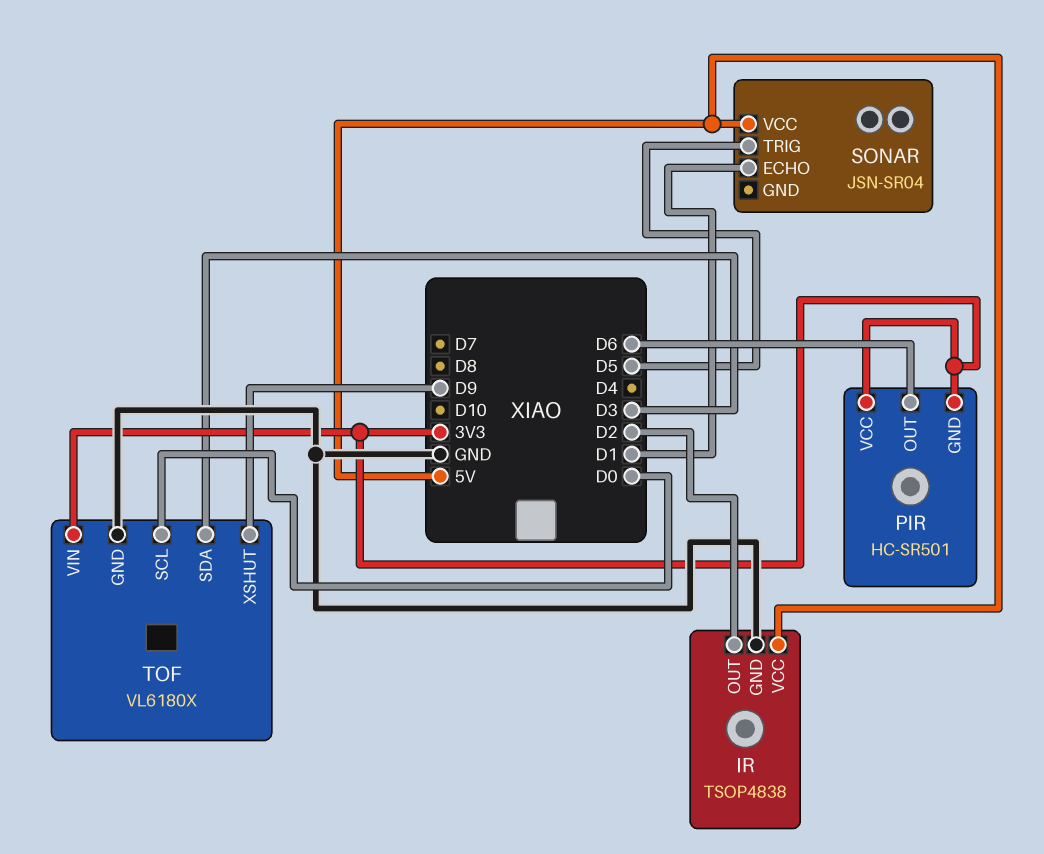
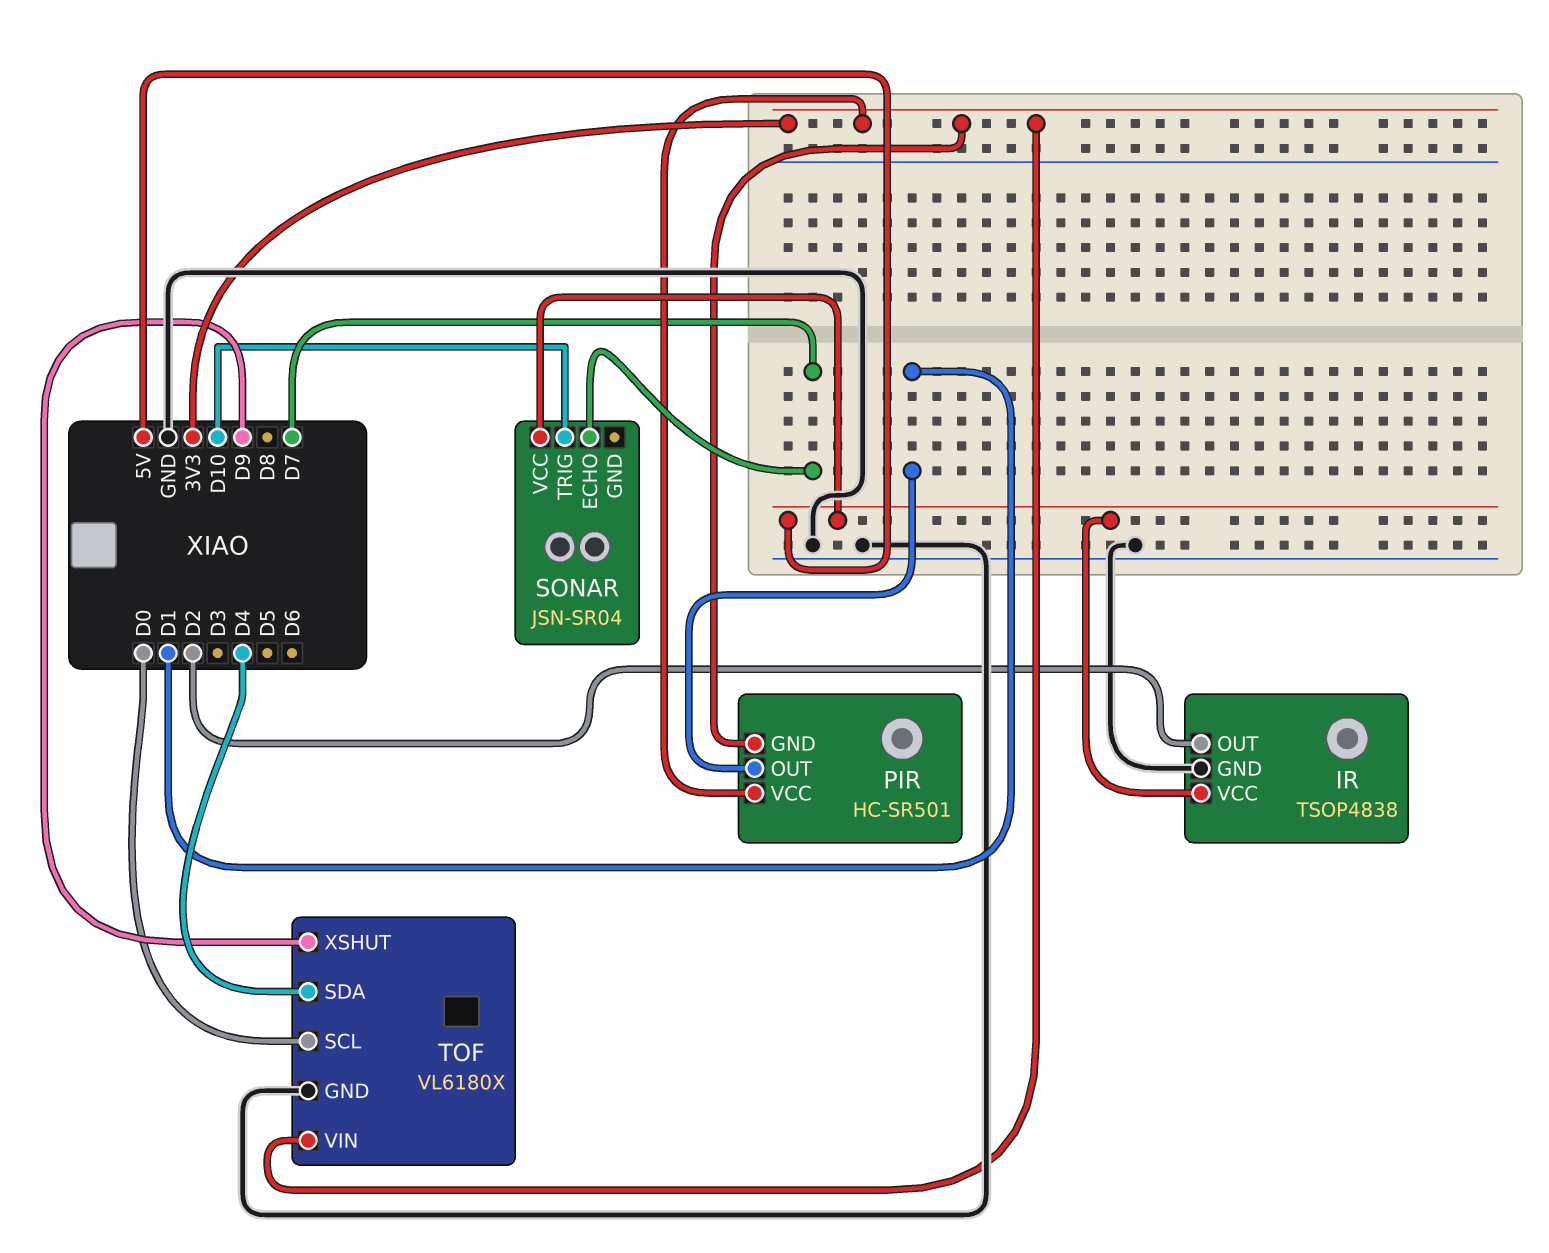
PIR pin OUT: D6 -> D1
SONAR pin ECHO: D1 -> D7
SONAR pin TRIG: D5 -> D10
TOF pin SDA: D3 -> D4

